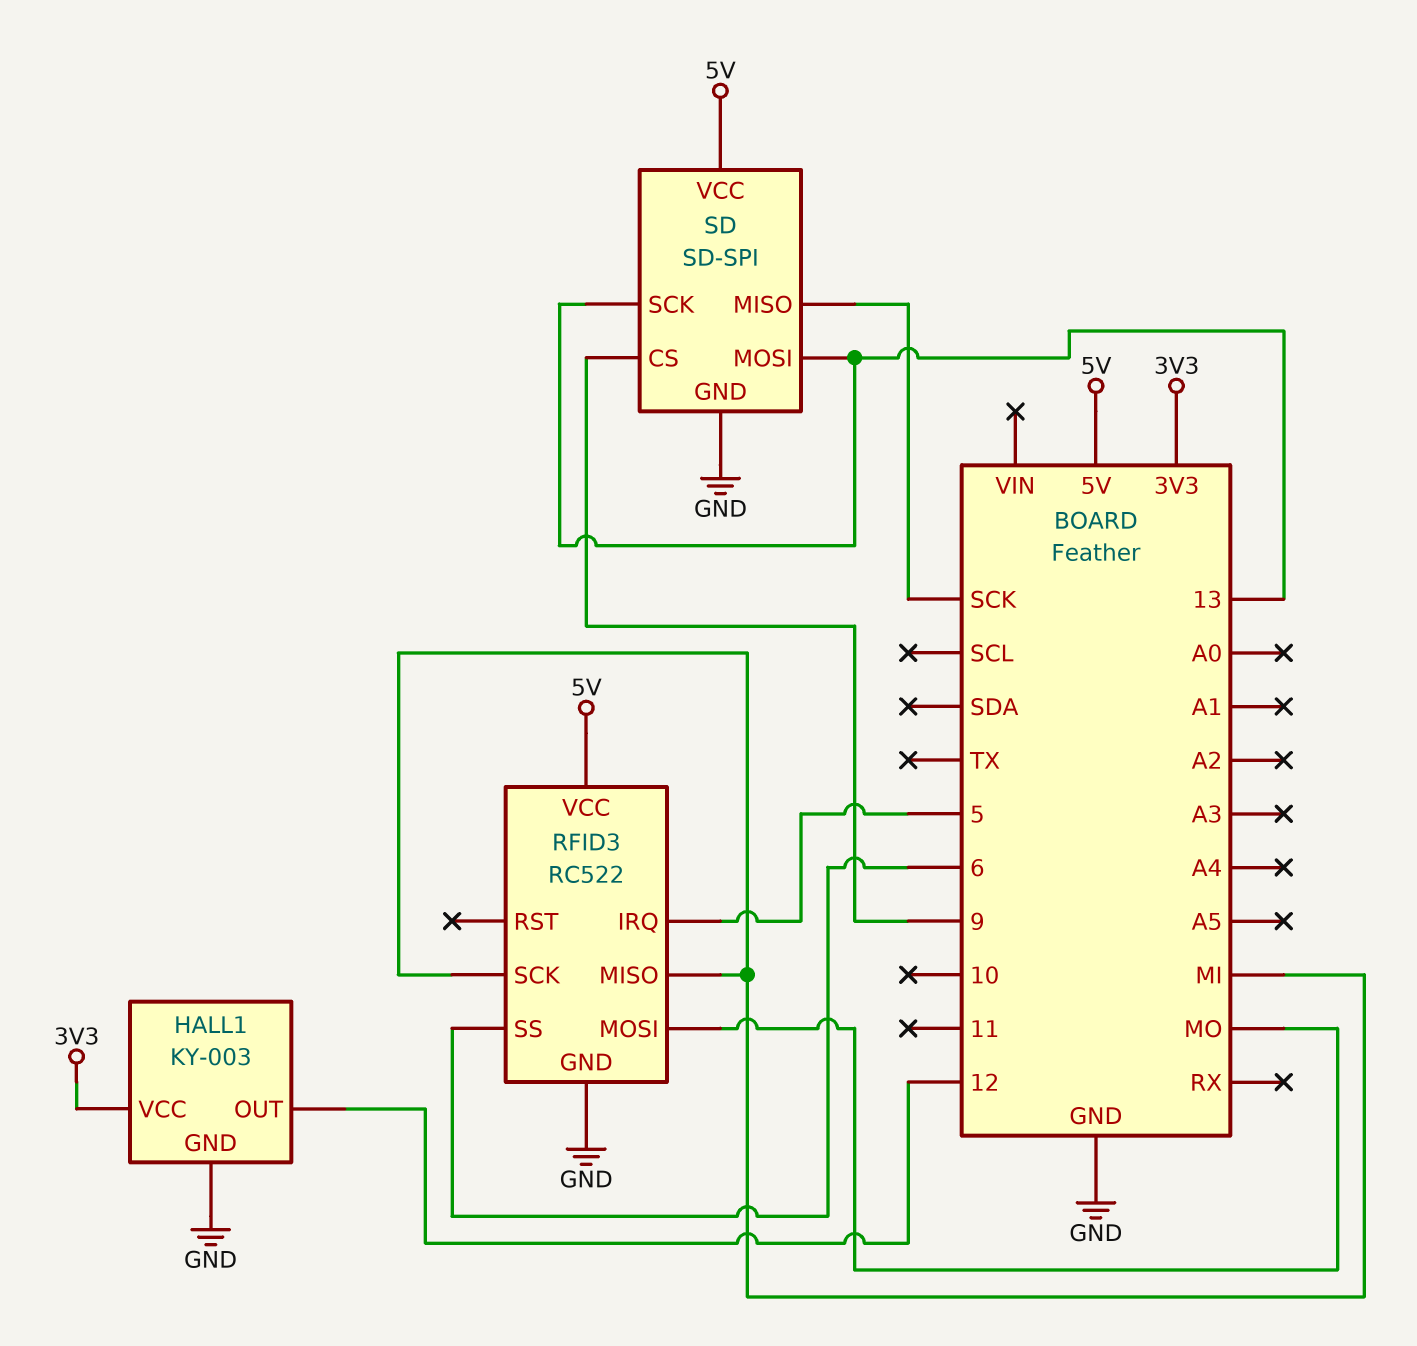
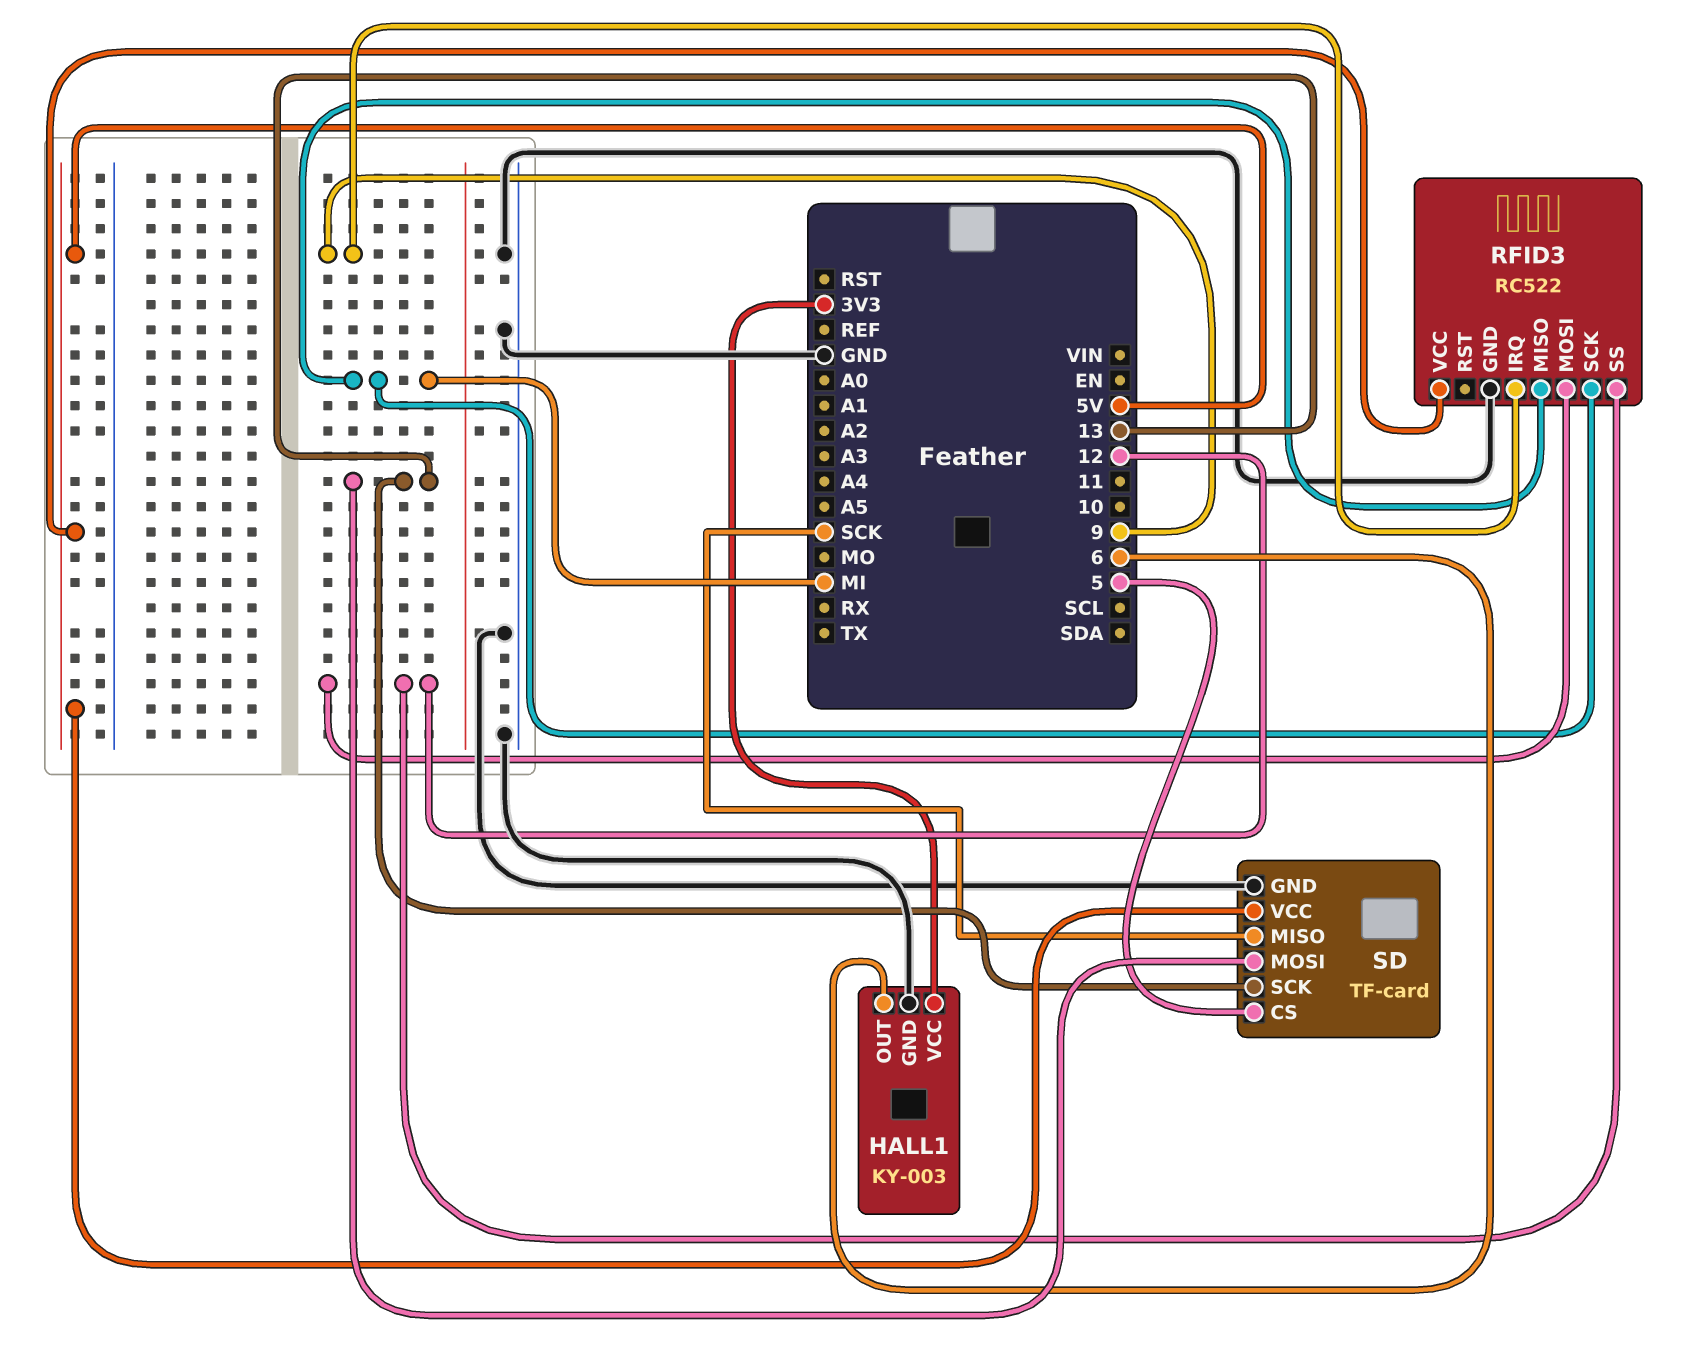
HALL1 pin OUT: 12 -> 6
RFID3 pin IRQ: 5 -> 9
RFID3 pin MOSI: MO -> 12
RFID3 pin SS: 6 -> 12
SD: SD-SPI -> TF-card
SD pin CS: 9 -> 5

